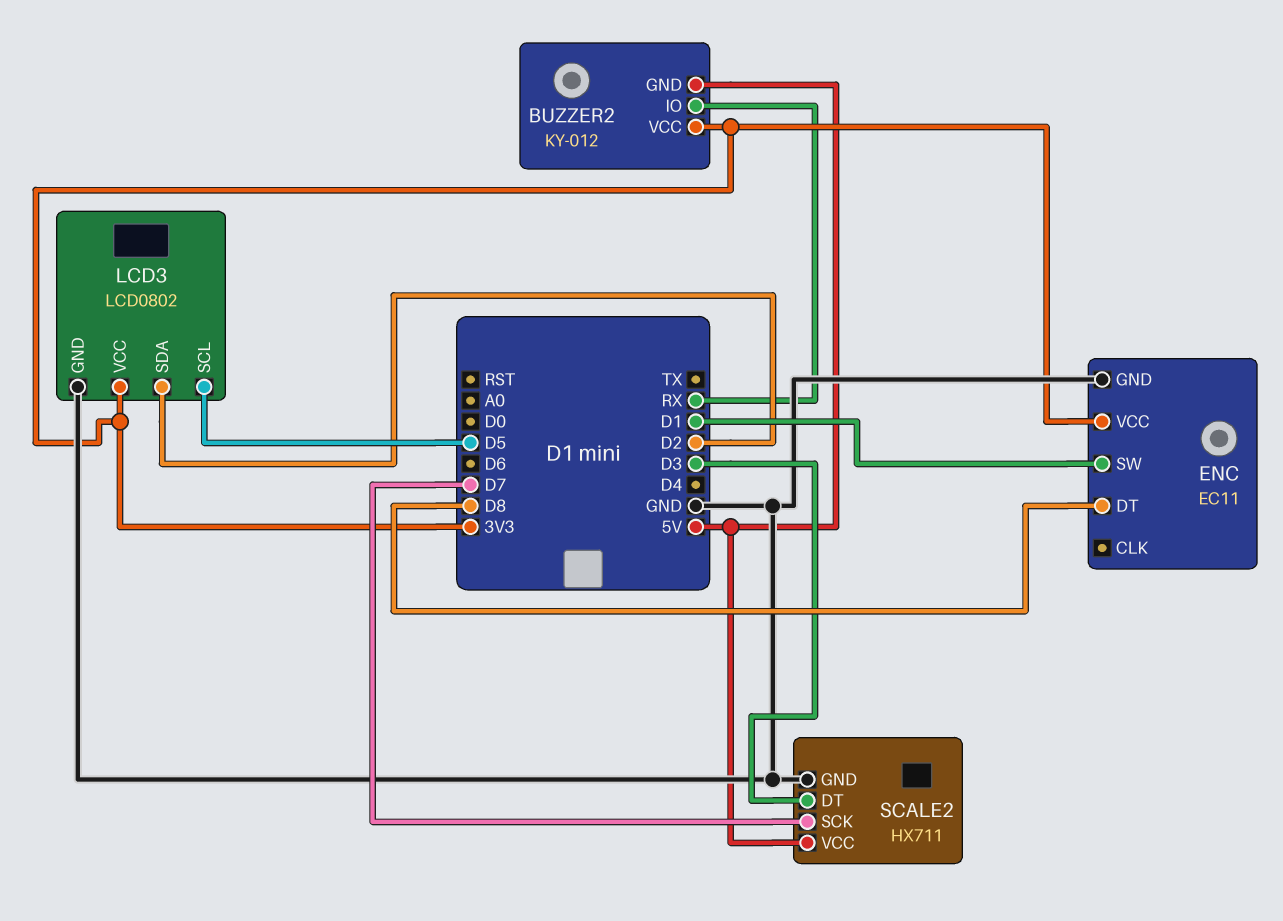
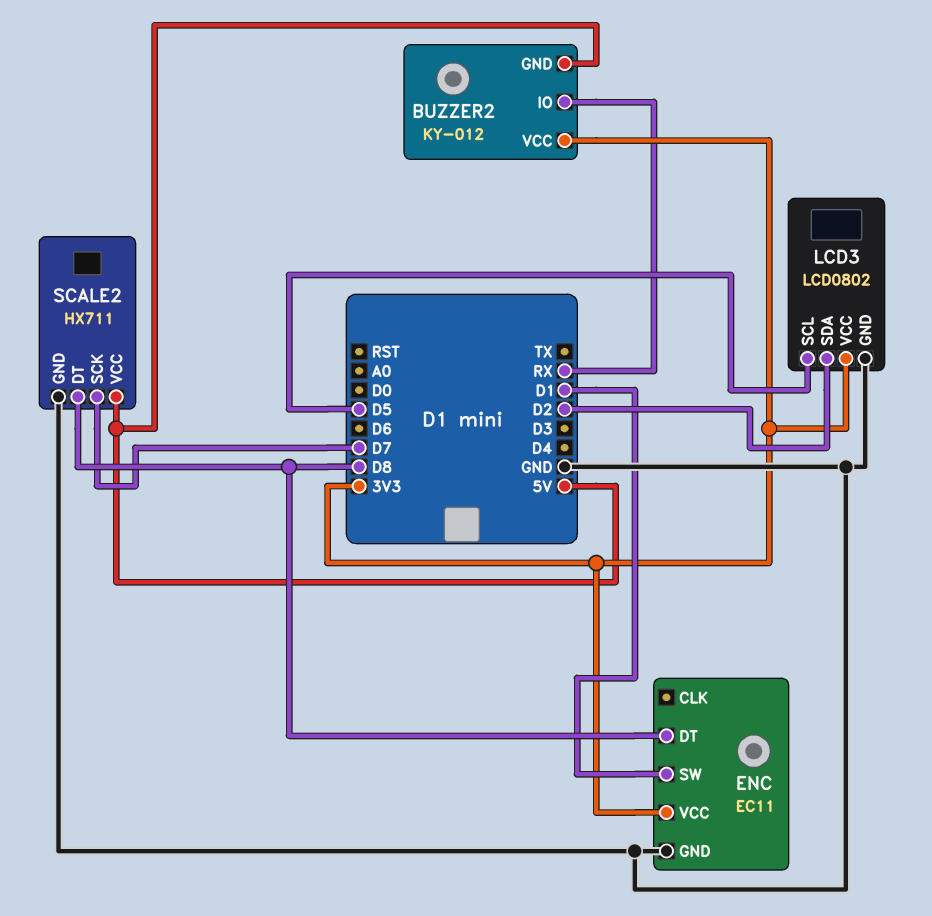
SCALE2 pin DT: D3 -> D8

